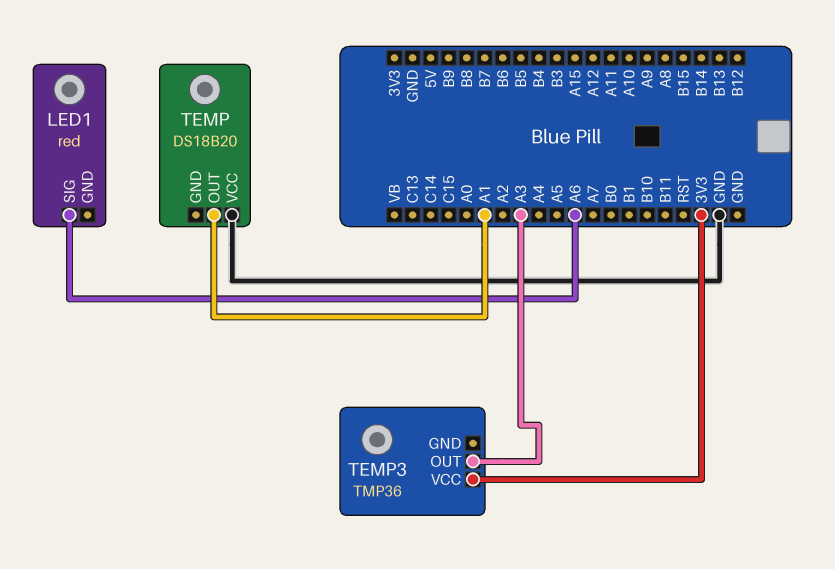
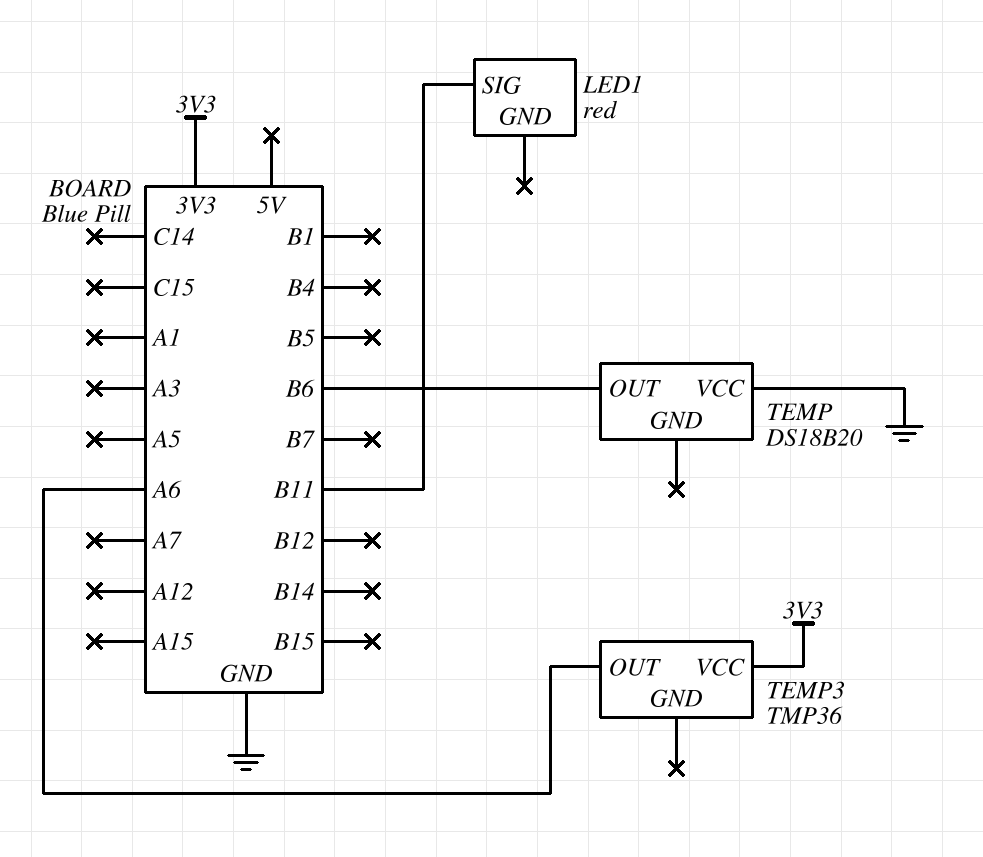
LED1 pin SIG: A6 -> B11
TEMP pin OUT: A1 -> B6
TEMP3 pin OUT: A3 -> A6

